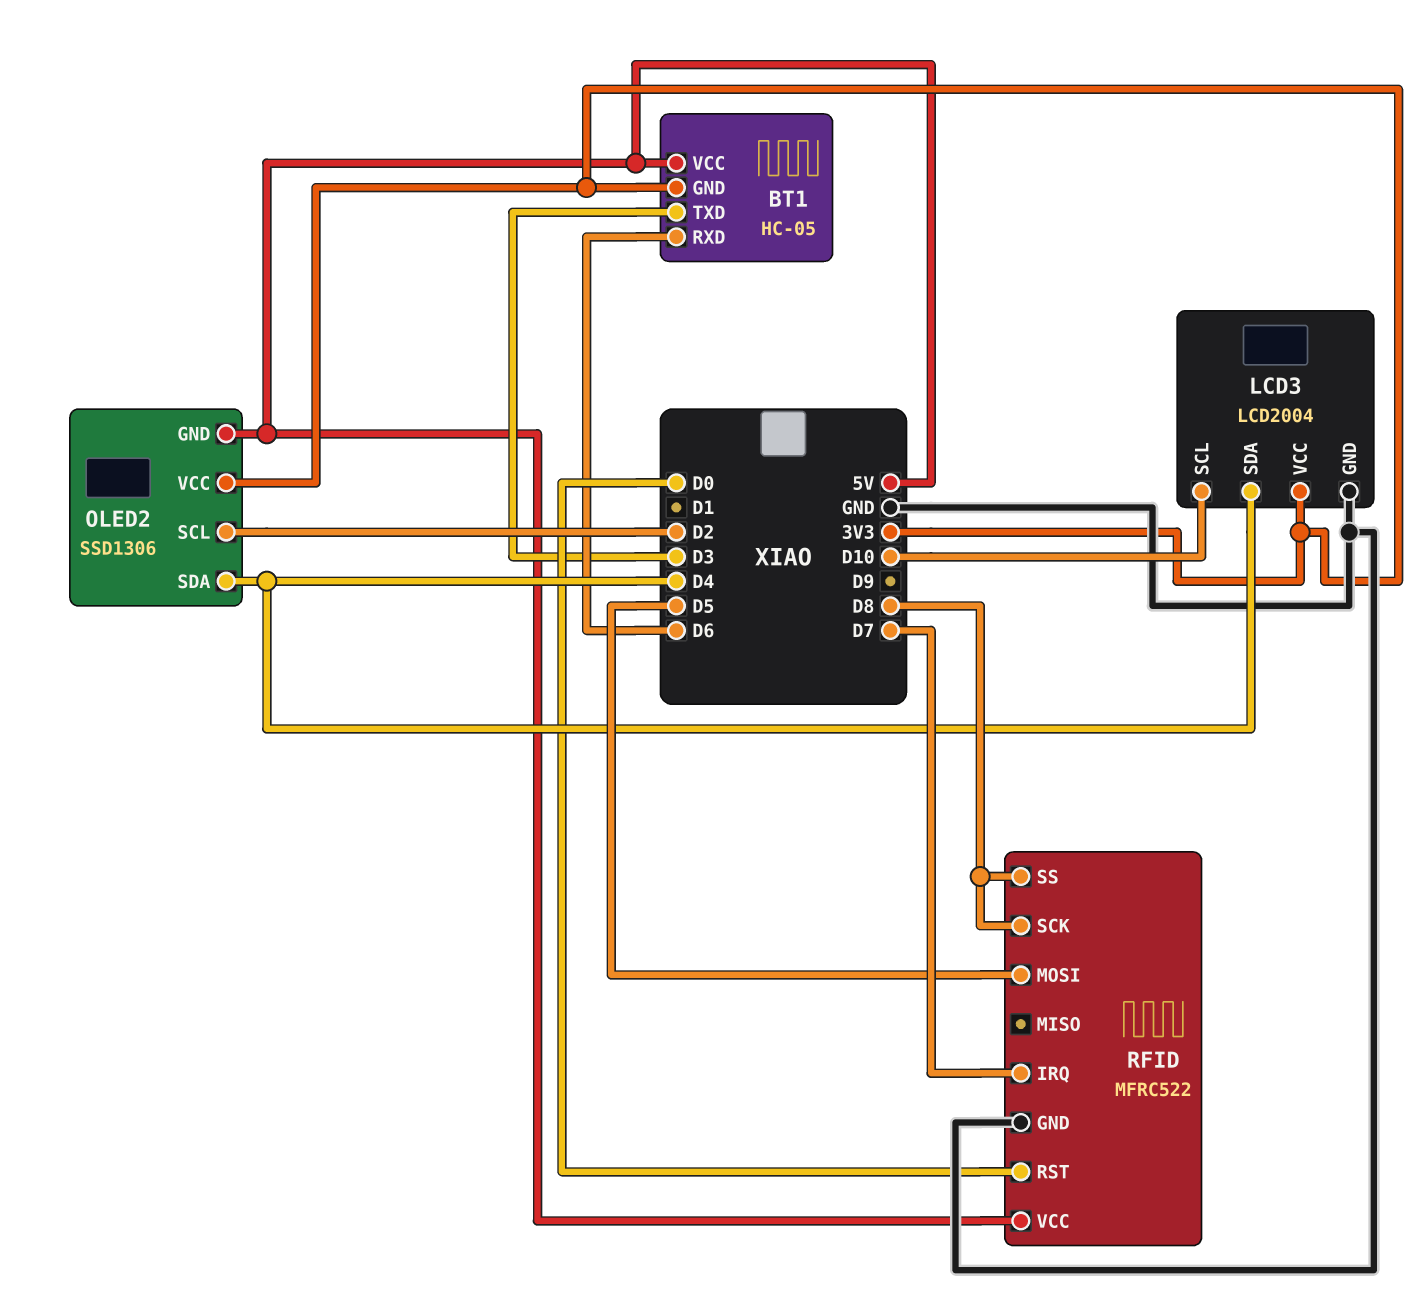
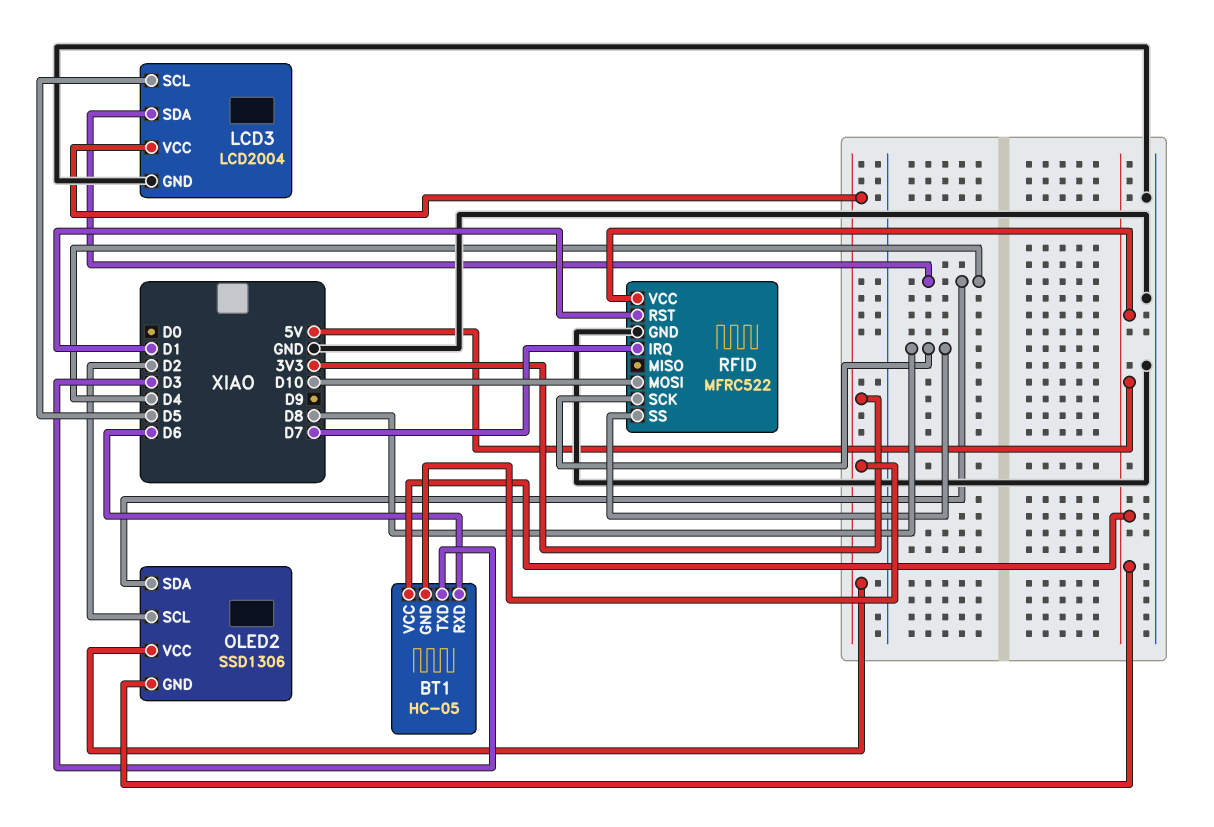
LCD3 pin SCL: D10 -> D5
RFID pin MOSI: D5 -> D10
RFID pin RST: D0 -> D1

